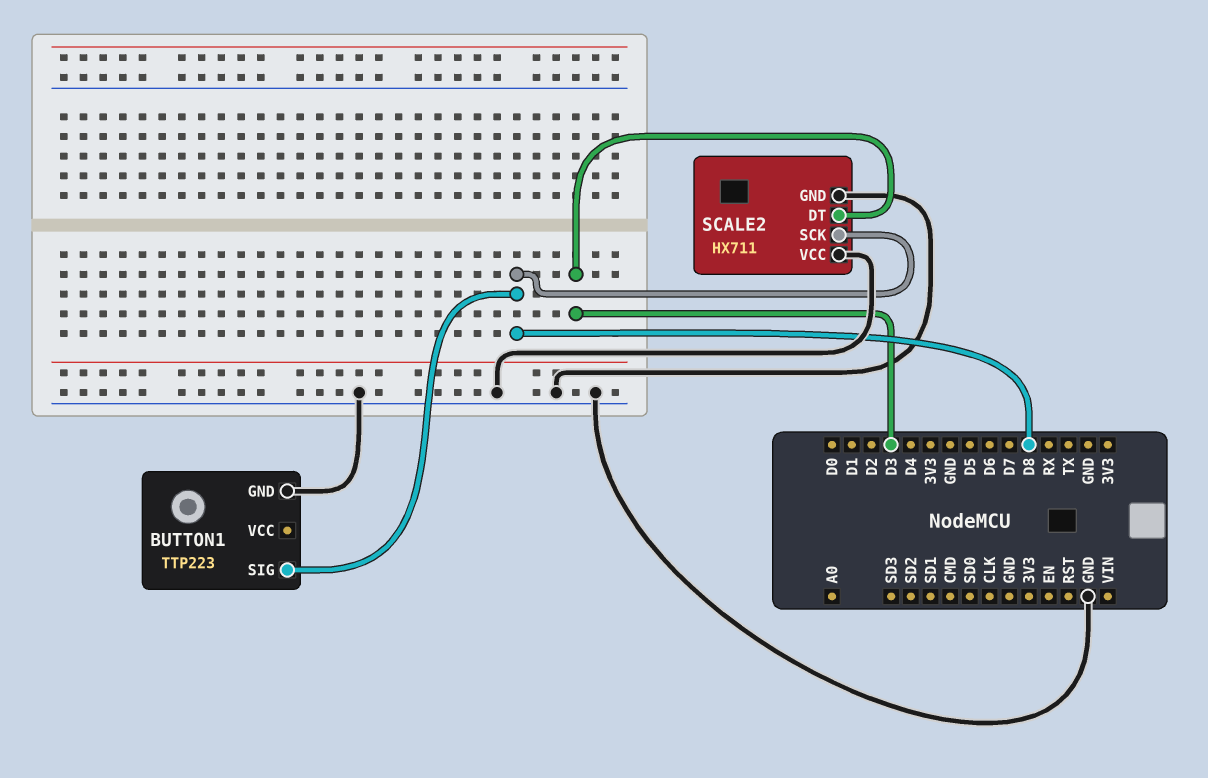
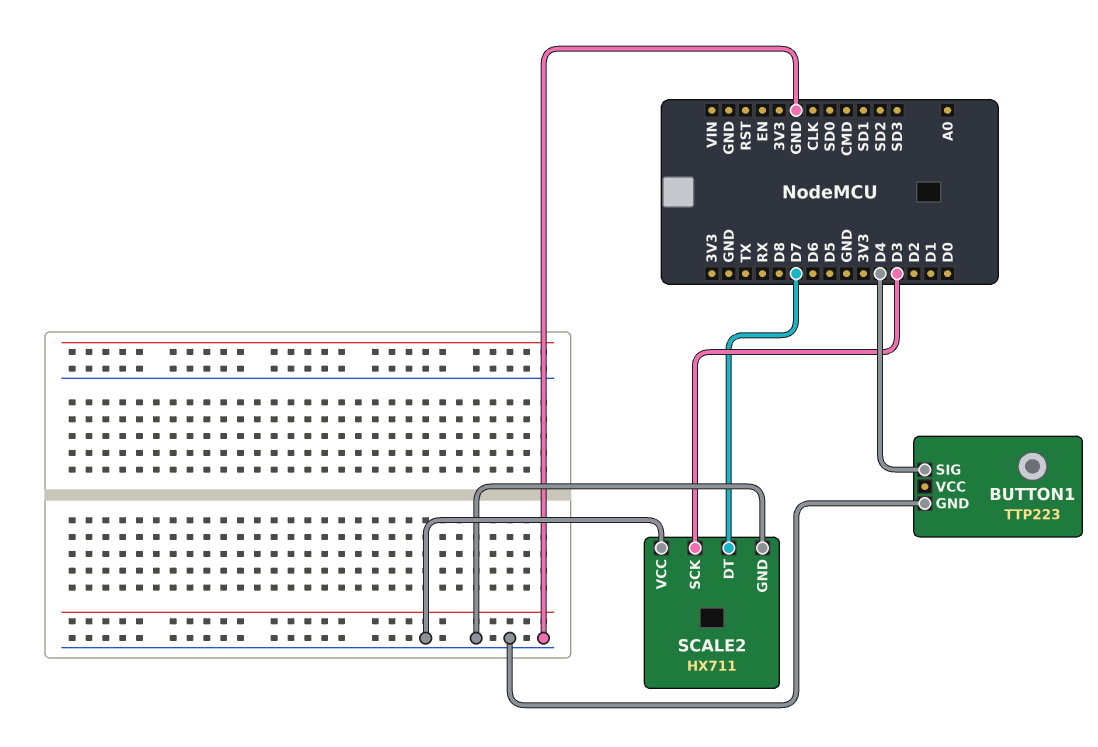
BUTTON1 pin SIG: D8 -> D4
SCALE2 pin DT: D3 -> D7
SCALE2 pin SCK: D8 -> D3

